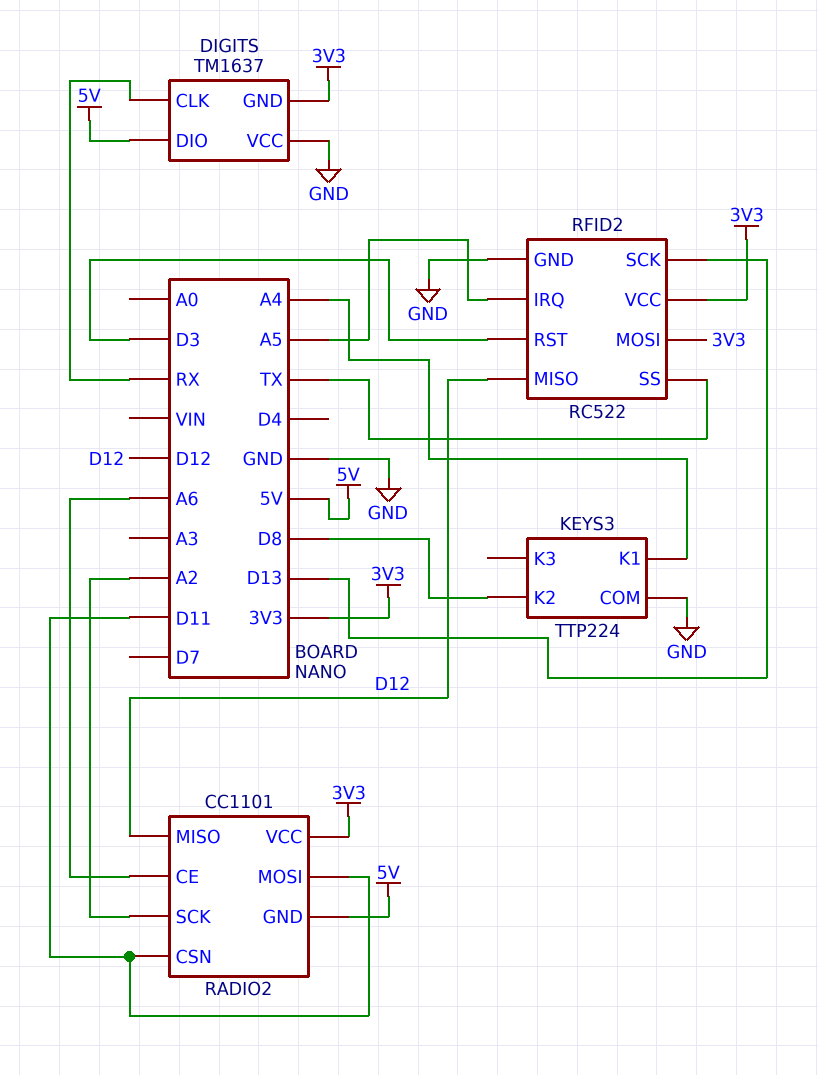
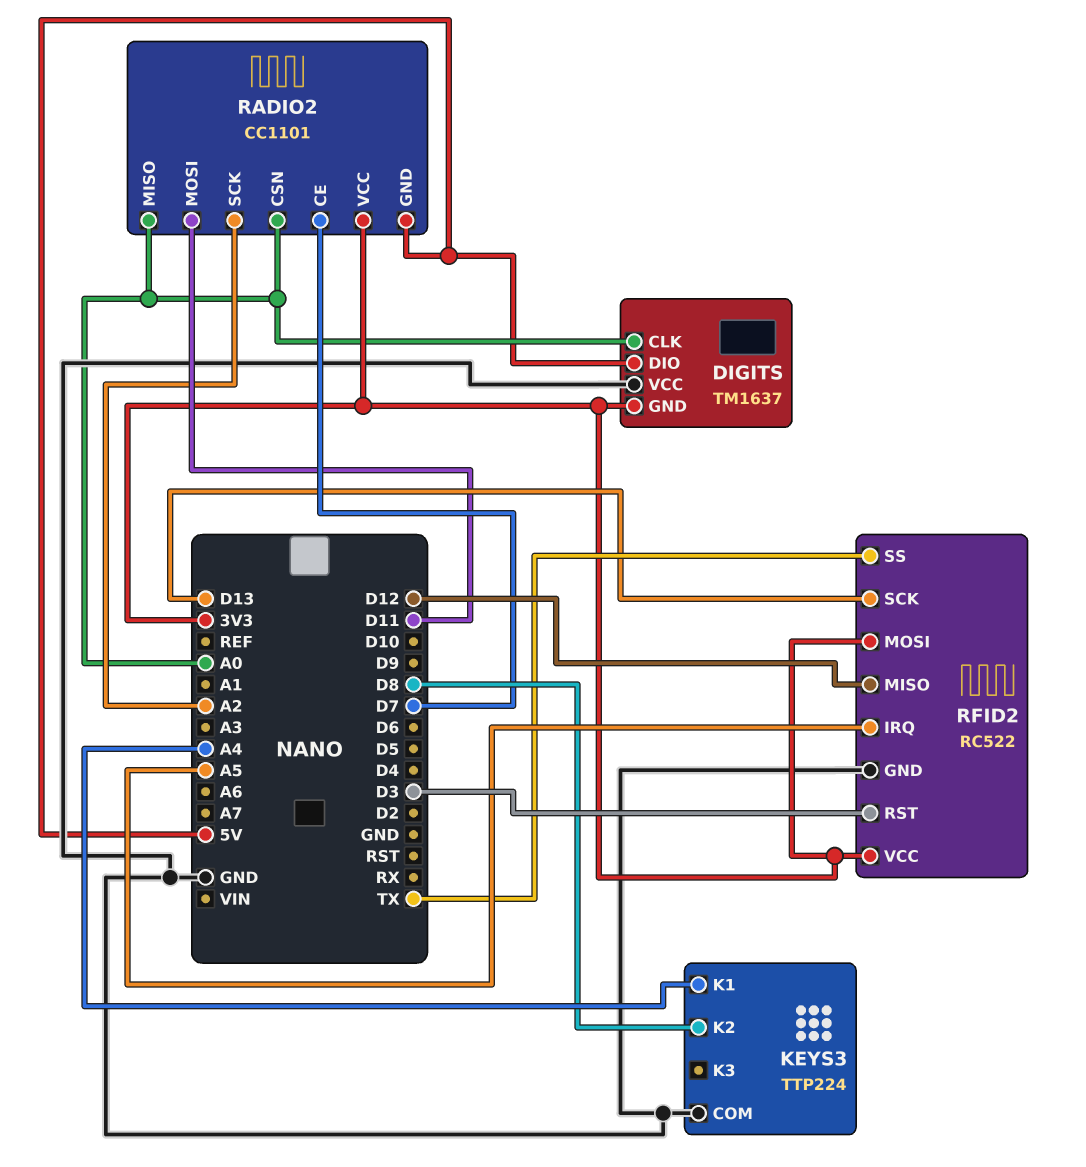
DIGITS pin CLK: RX -> A0
RADIO2 pin CE: A6 -> D7
RADIO2 pin CSN: D11 -> A0
RADIO2 pin MISO: D12 -> A0

